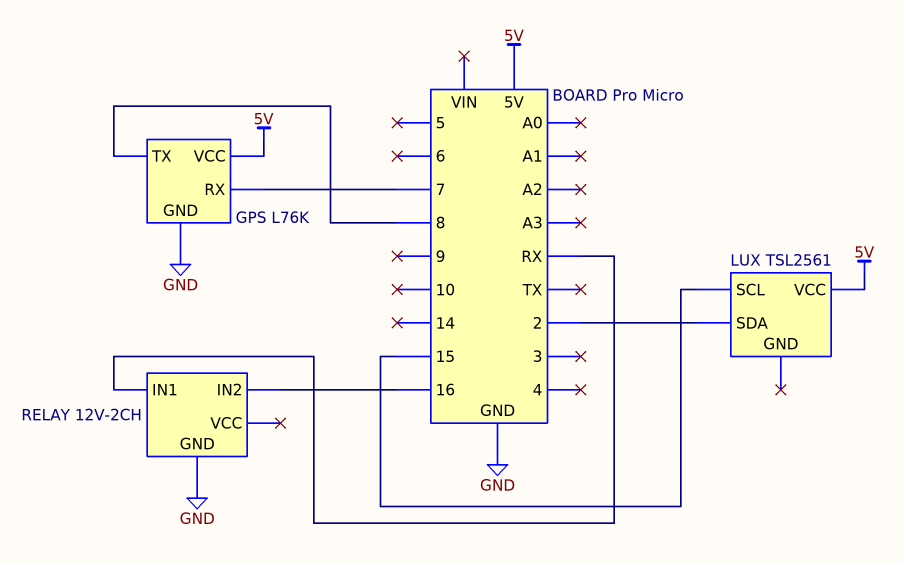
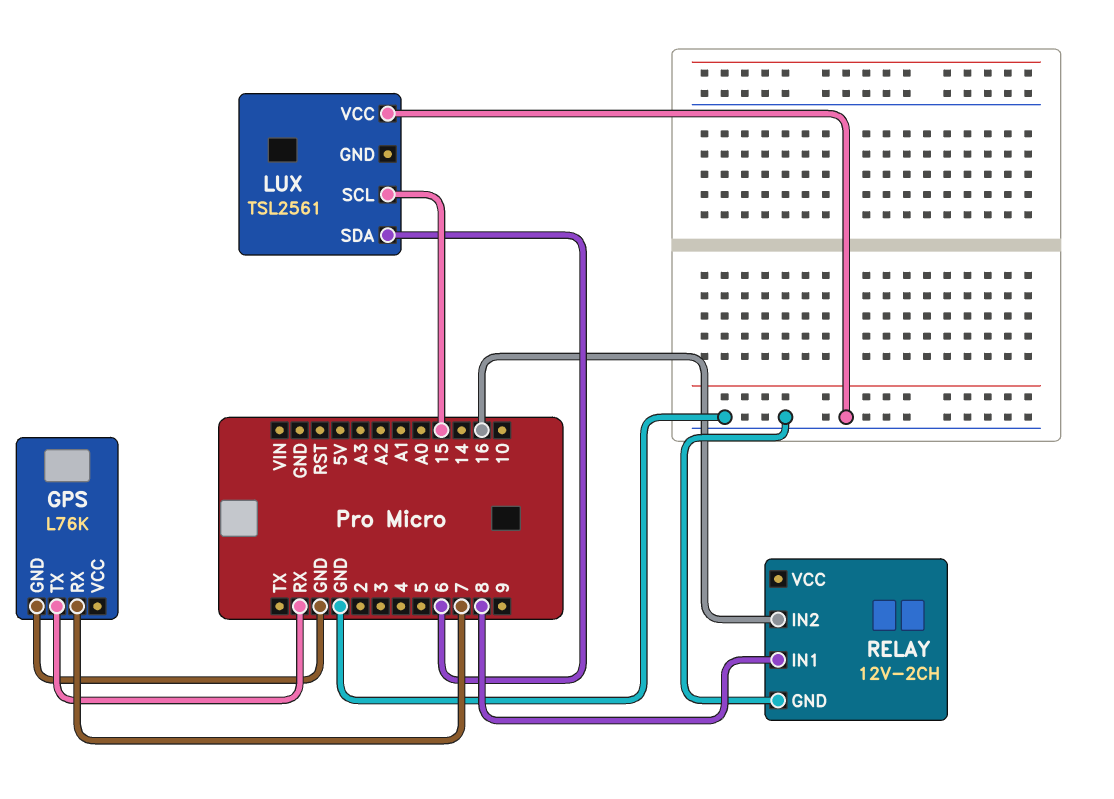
GPS pin TX: 8 -> RX
GPS pin VCC: 5V -> none
LUX pin SDA: 2 -> 6
LUX pin VCC: 5V -> GND
RELAY pin IN1: RX -> 8

